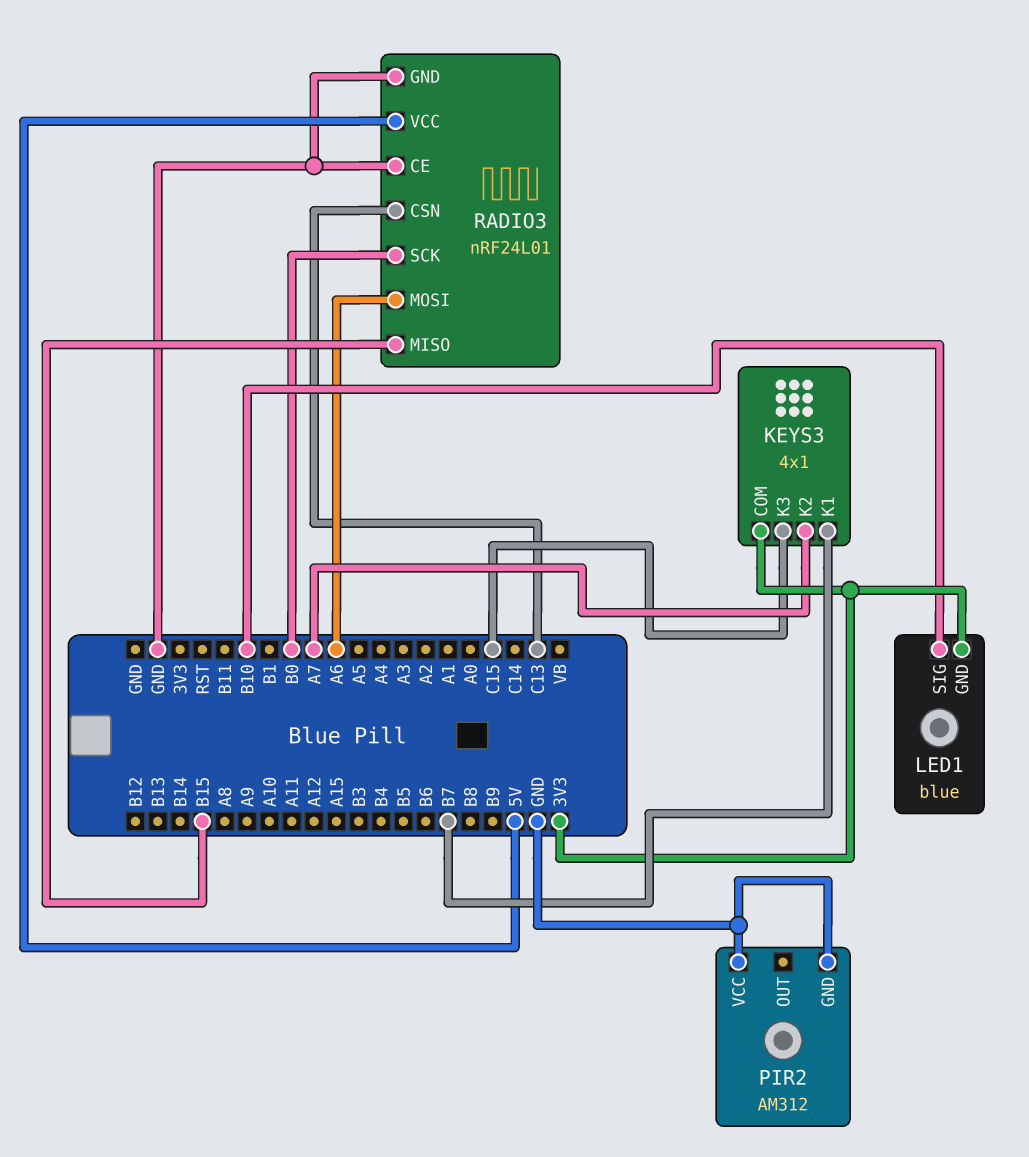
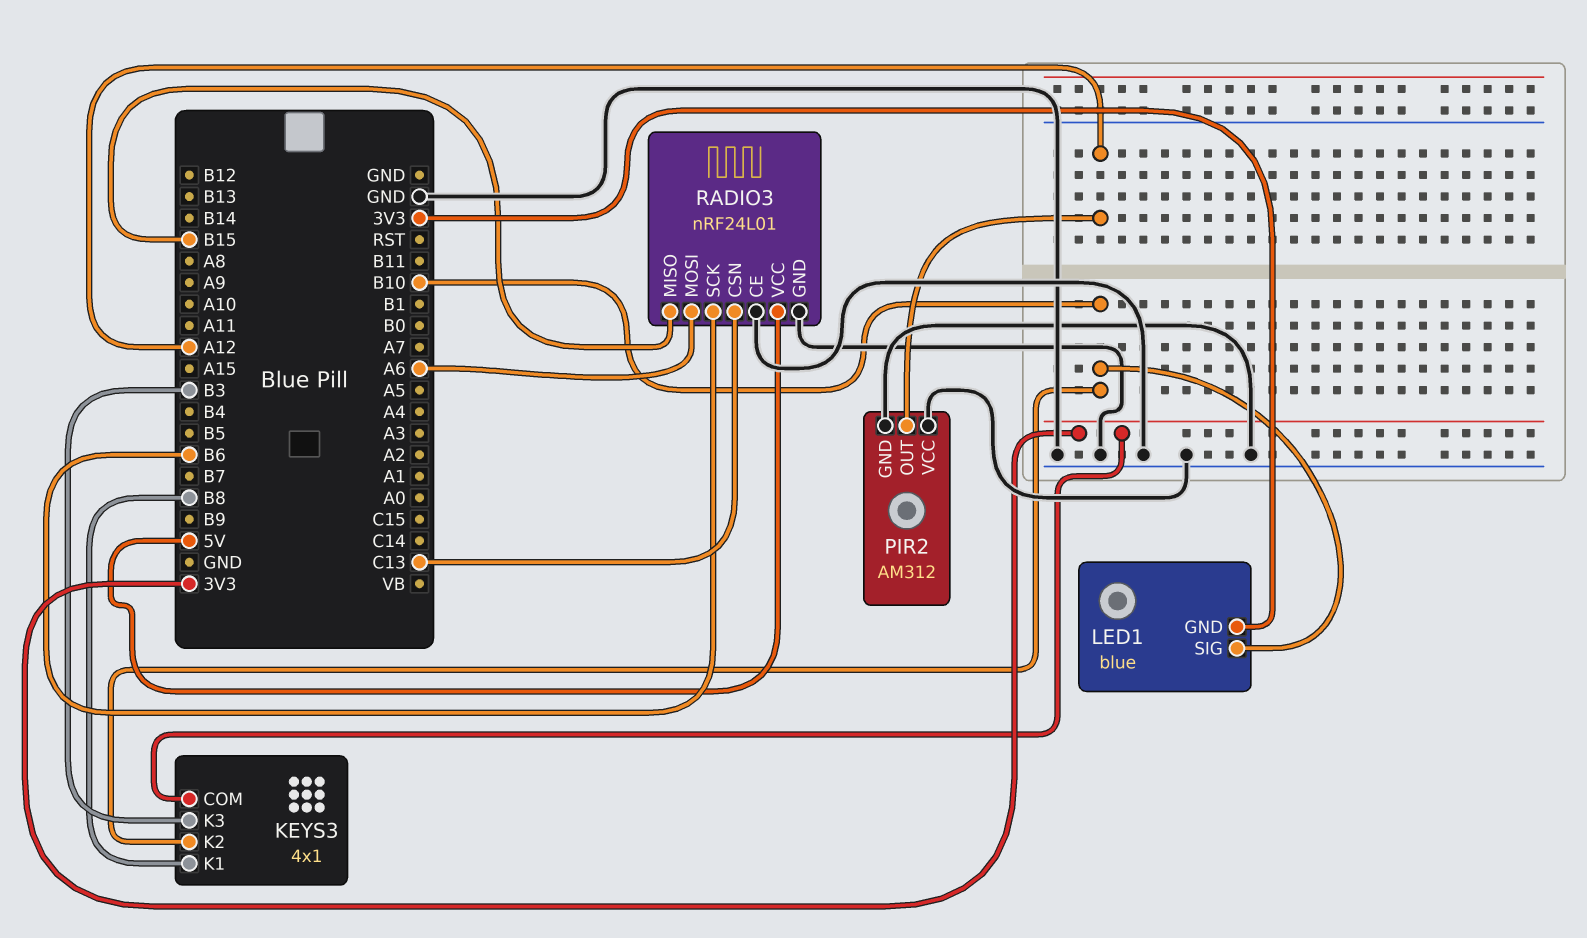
KEYS3 pin K1: B7 -> B8
KEYS3 pin K2: A7 -> B10
KEYS3 pin K3: C15 -> B3
PIR2 pin OUT: none -> A12
RADIO3 pin SCK: B0 -> B6

